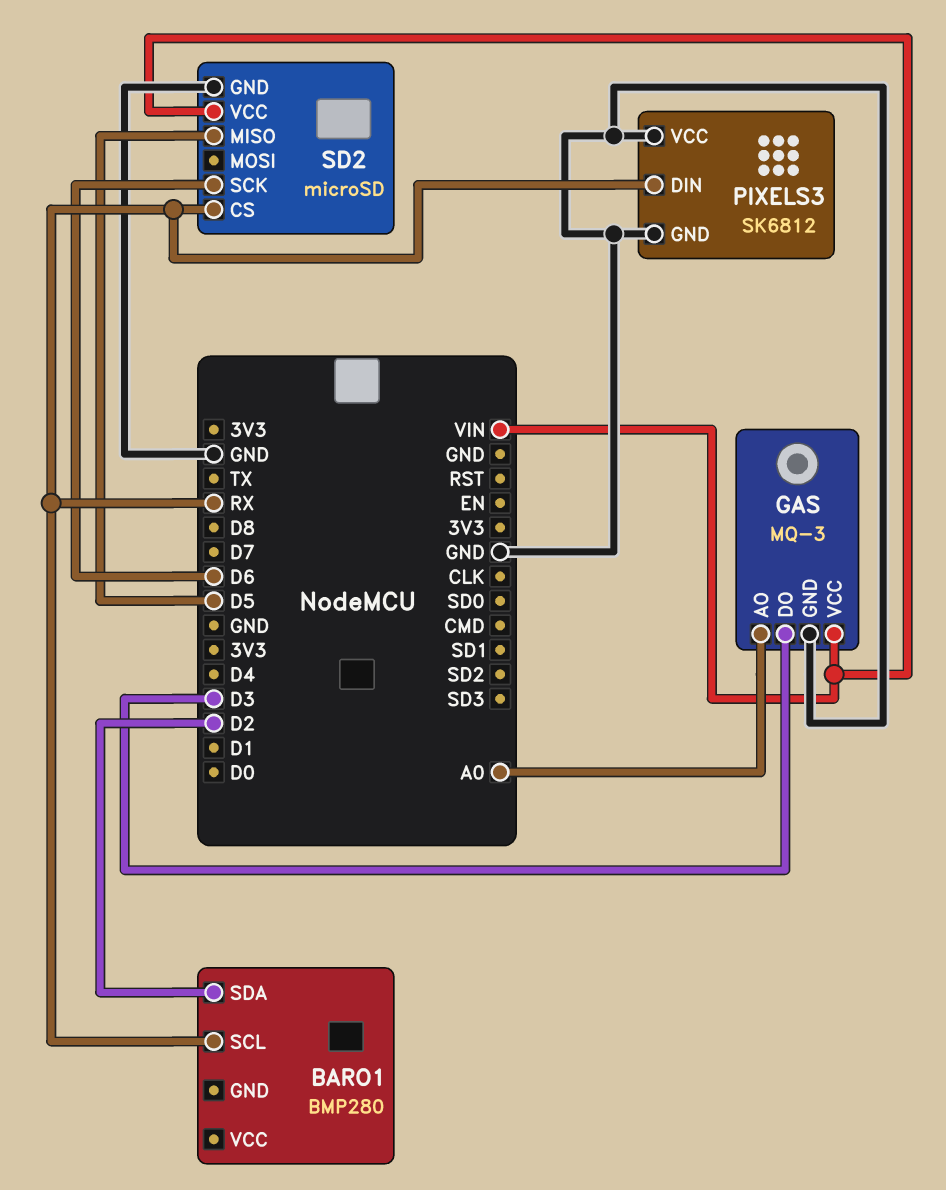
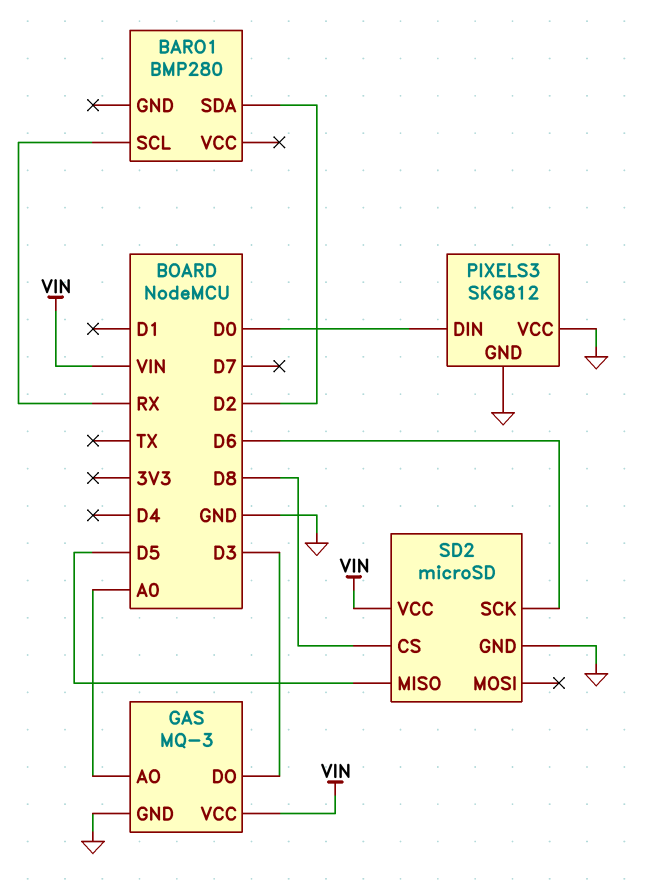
PIXELS3 pin DIN: RX -> D0
SD2 pin CS: RX -> D8

